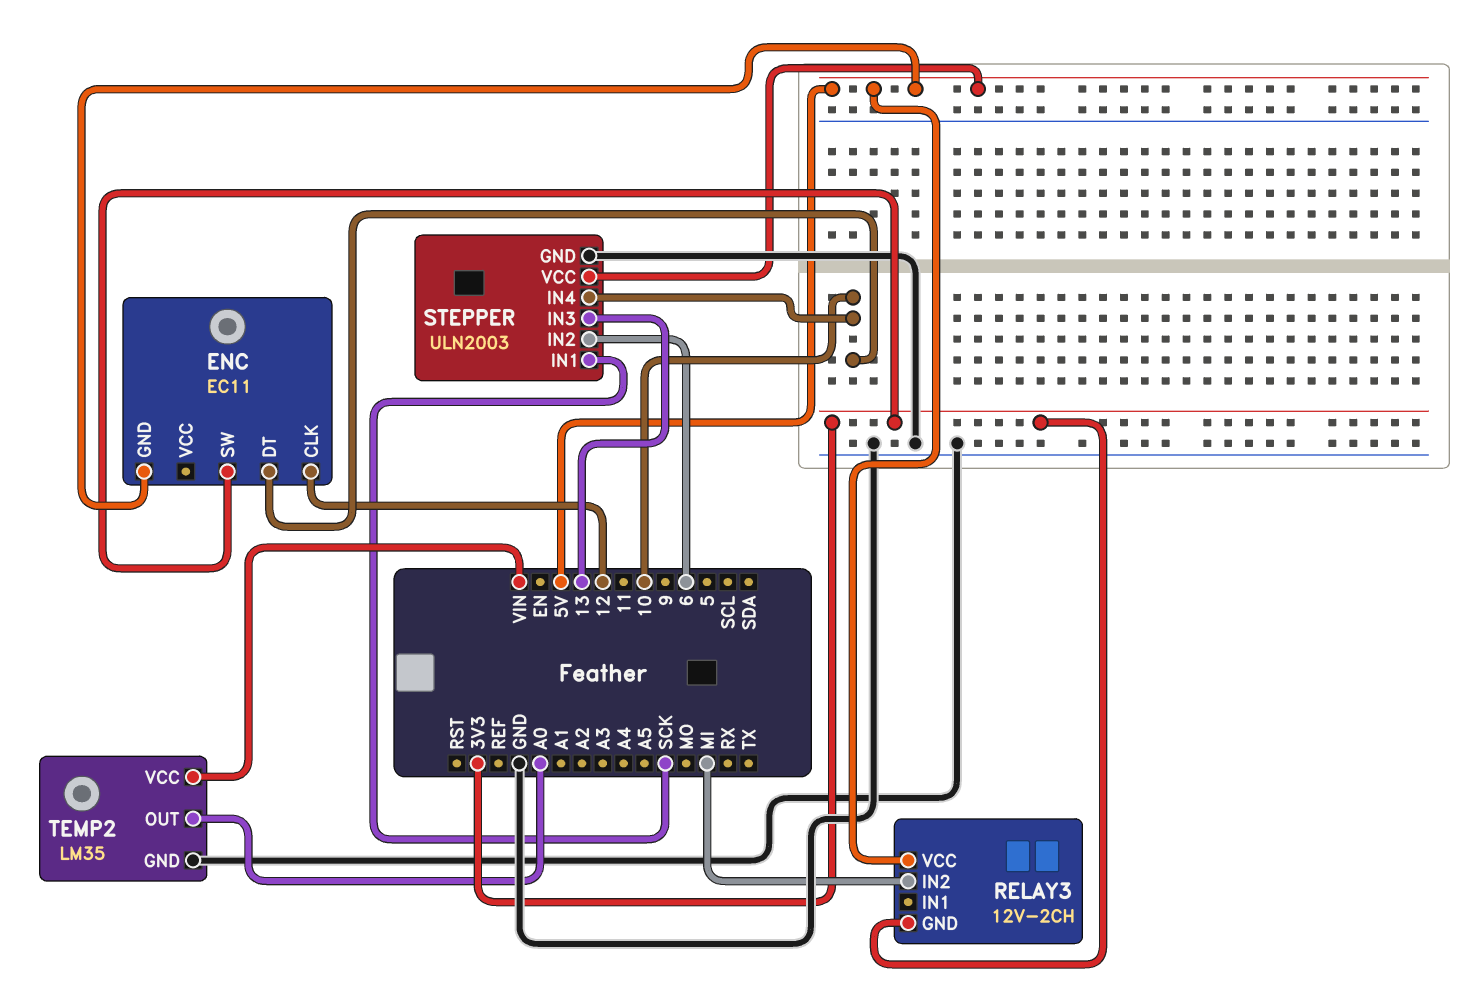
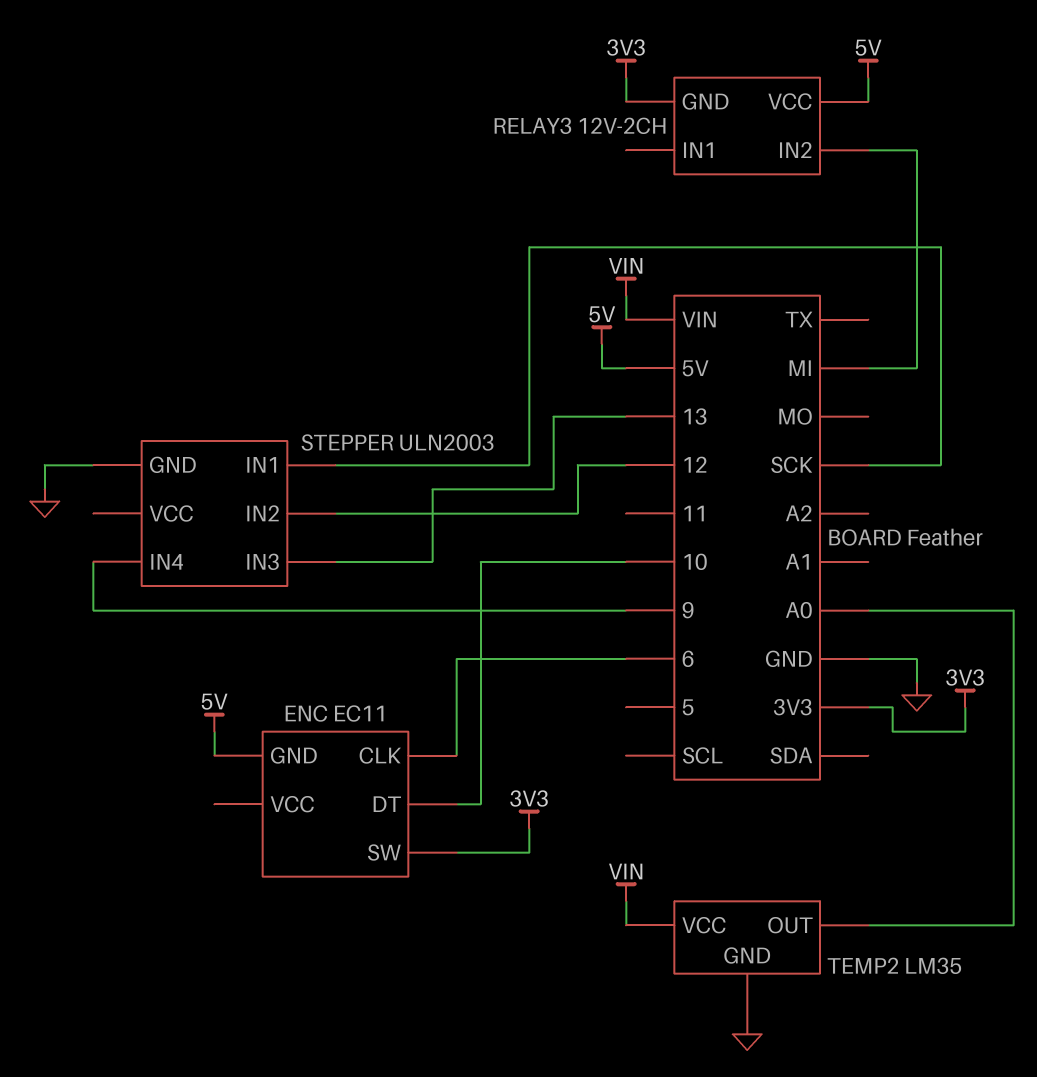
ENC pin CLK: 12 -> 6
STEPPER pin IN2: 6 -> 12
STEPPER pin IN4: 10 -> 9
STEPPER pin VCC: 5V -> none

